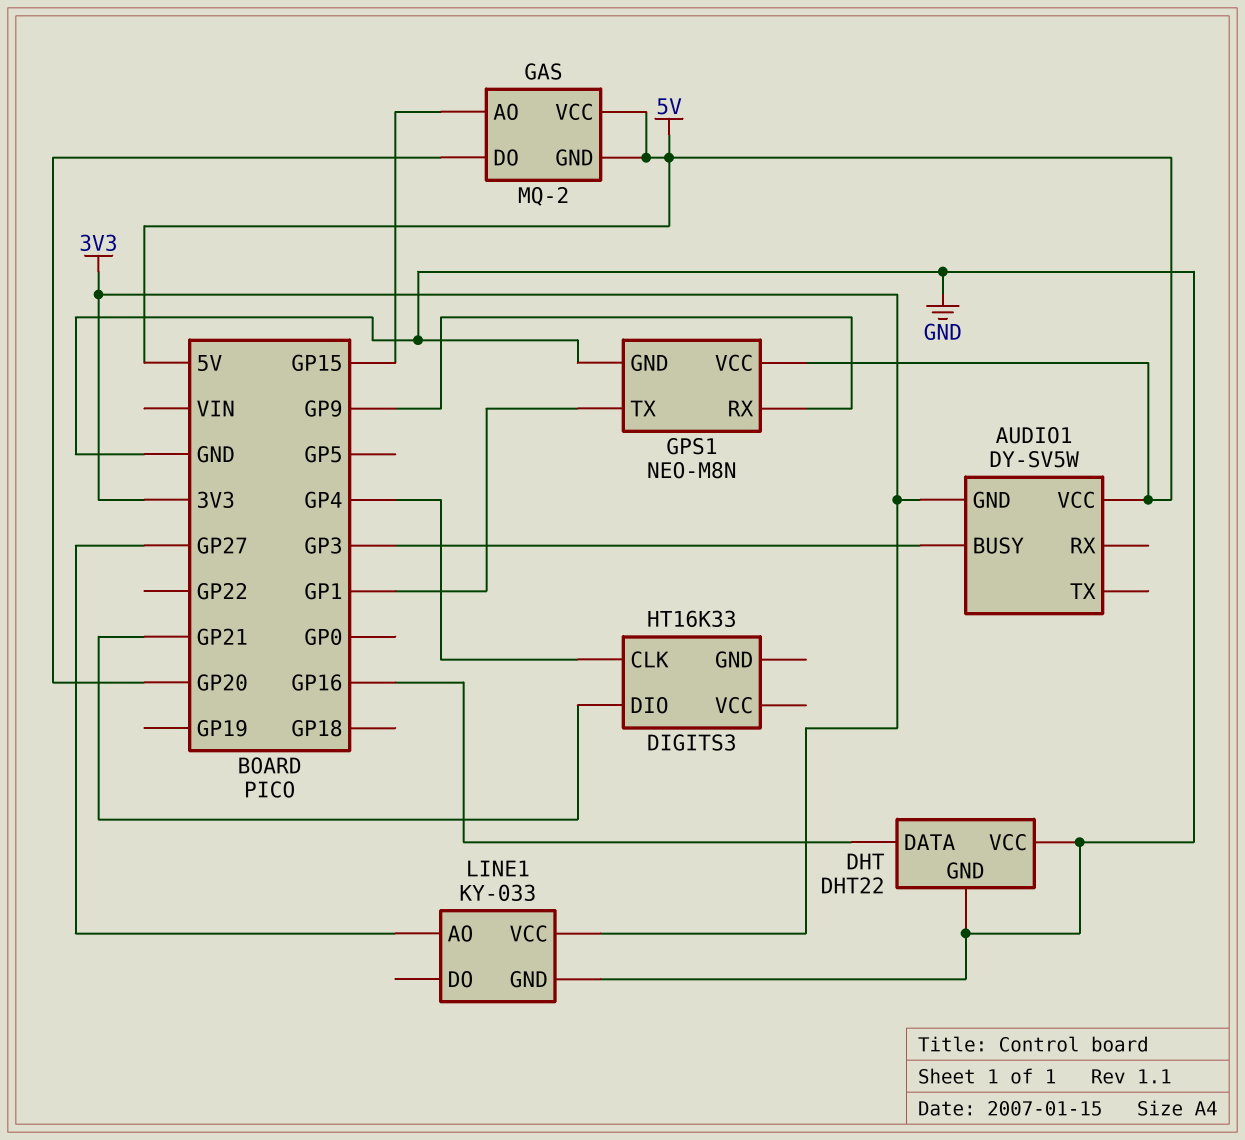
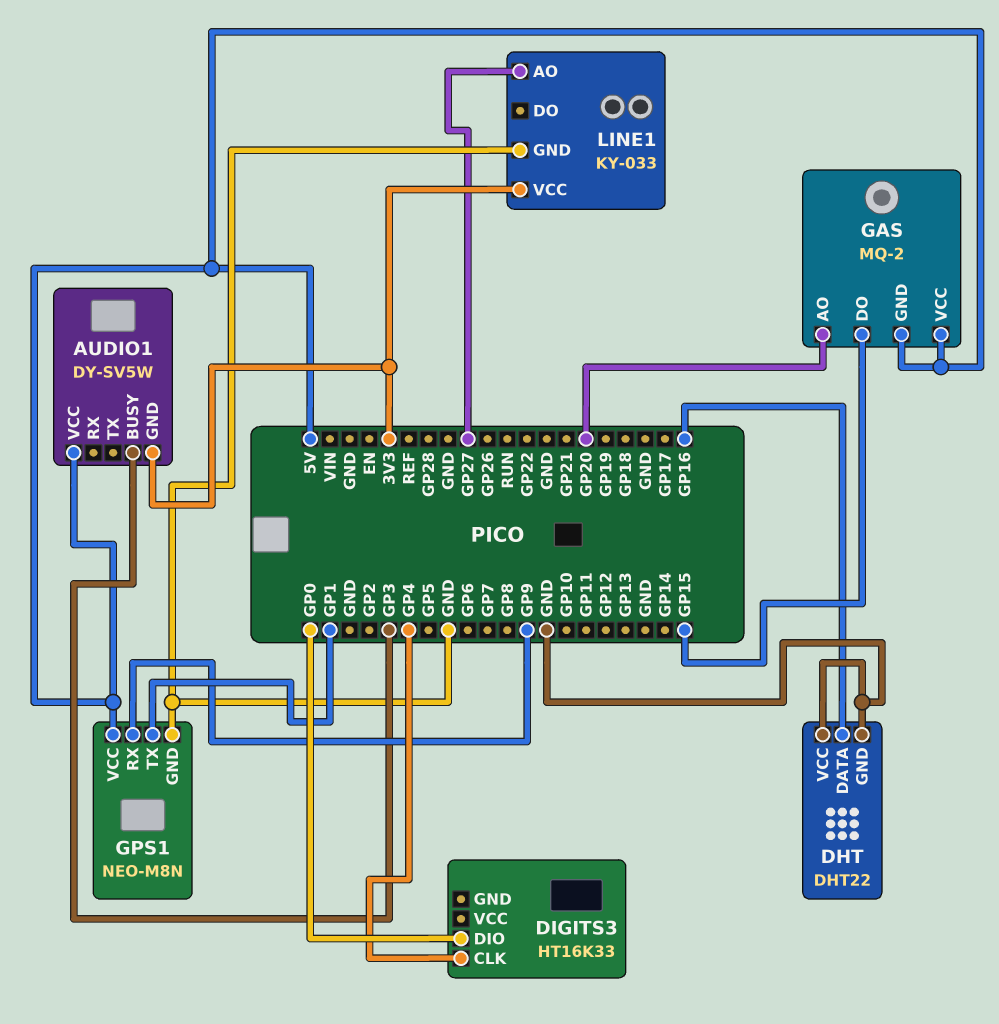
DIGITS3 pin DIO: GP21 -> GP0
GAS pin AO: GP15 -> GP20
GAS pin DO: GP20 -> GP15

